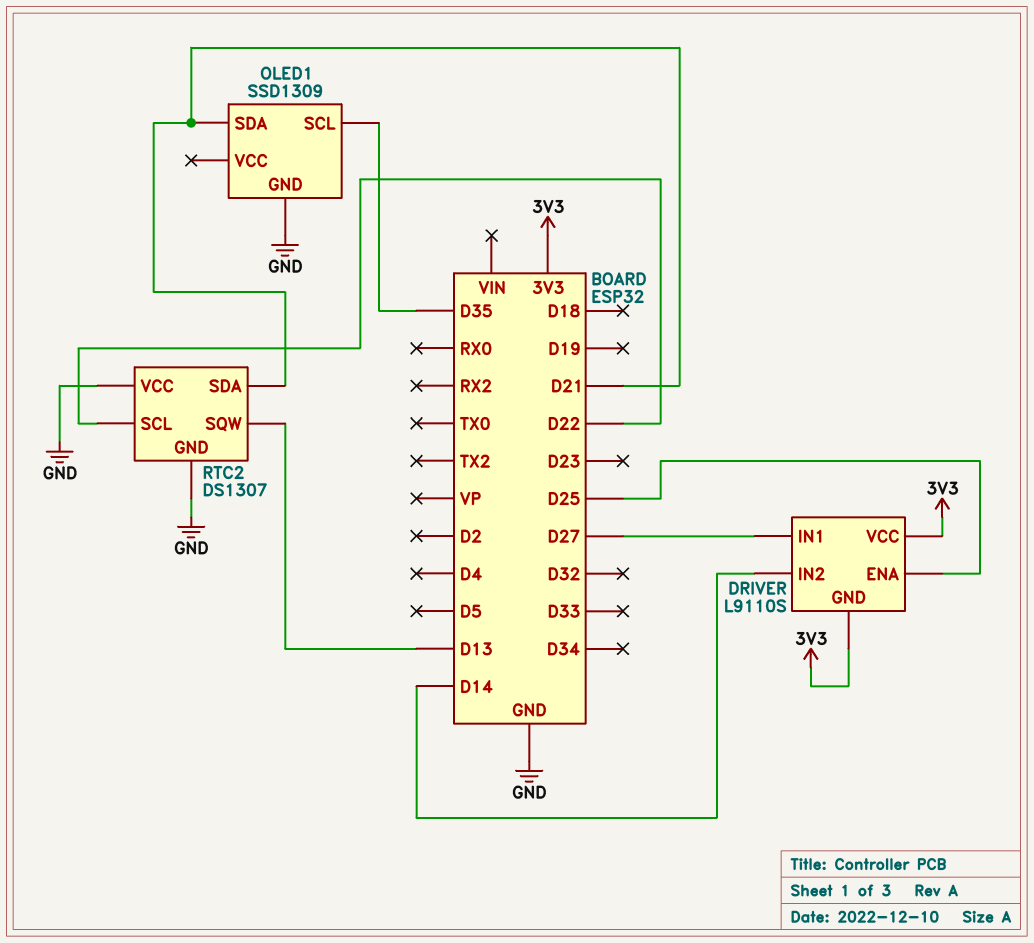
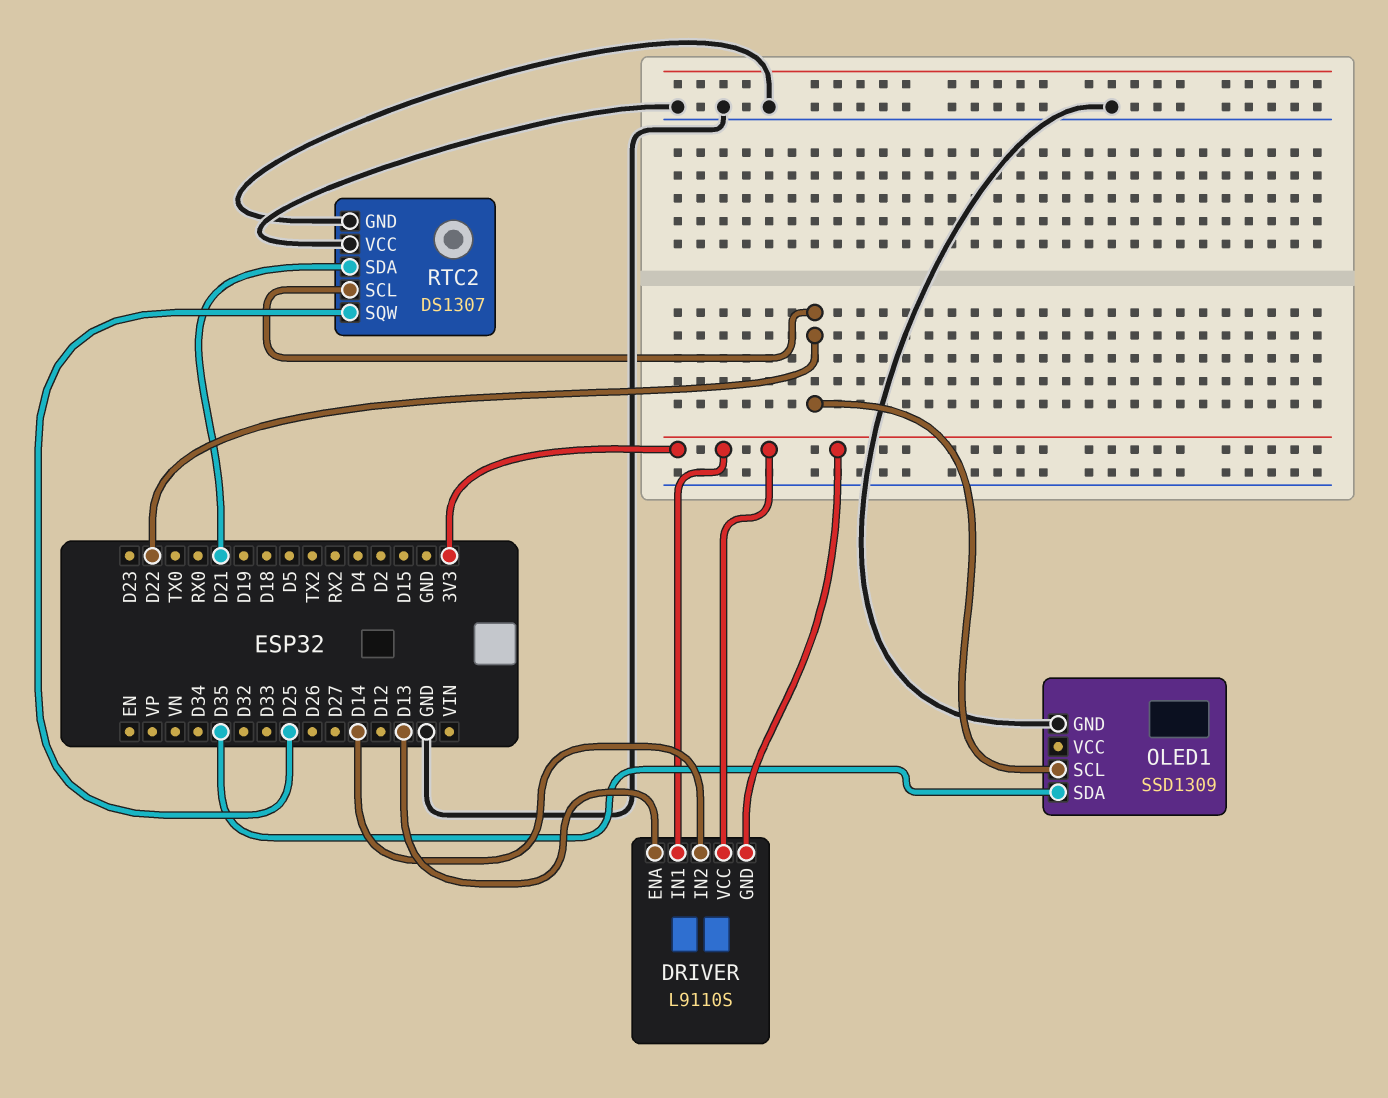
DRIVER pin ENA: D25 -> D13
DRIVER pin IN1: D27 -> 3V3
OLED1 pin SCL: D35 -> D22
OLED1 pin SDA: D21 -> D35
RTC2 pin SQW: D13 -> D25

